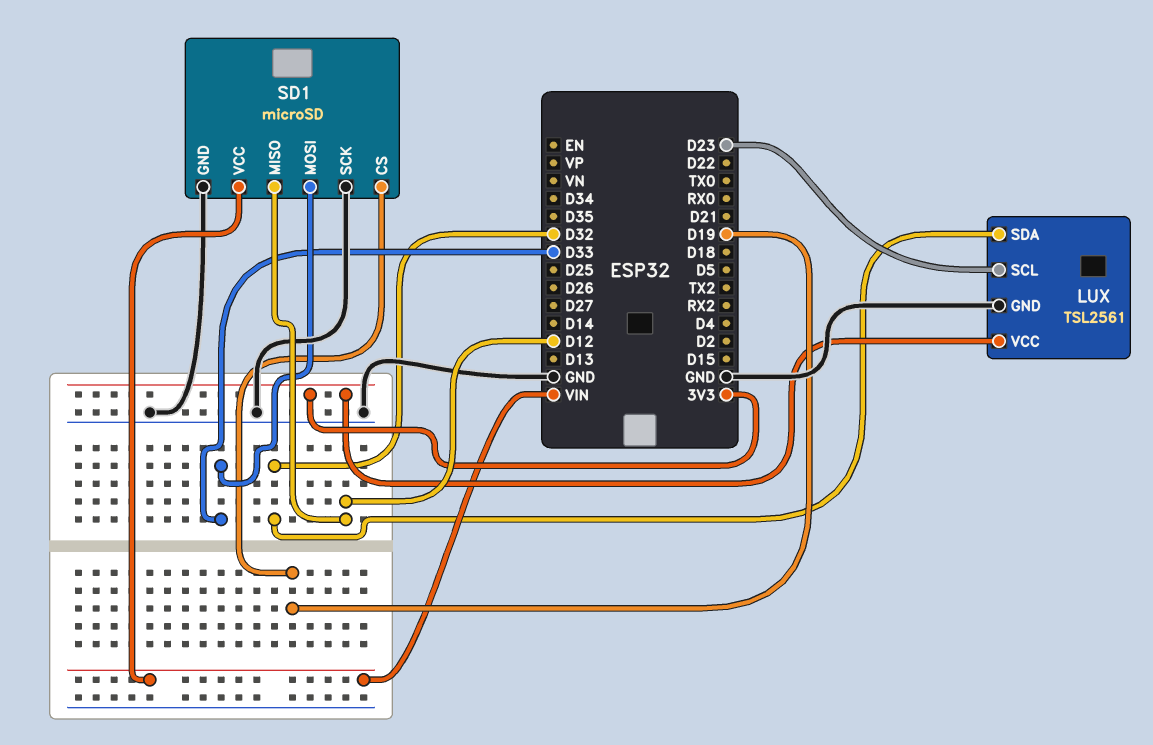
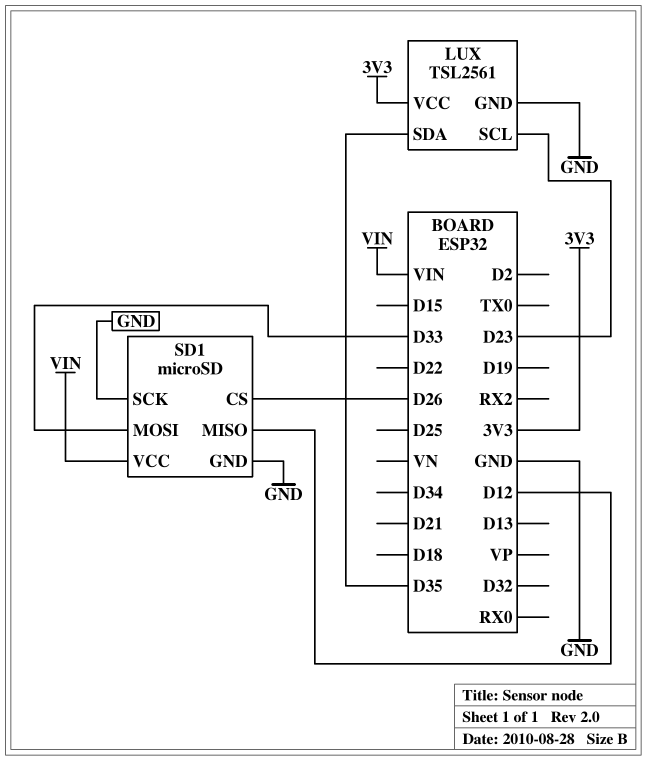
LUX pin SDA: D32 -> D35
SD1 pin CS: D19 -> D26

